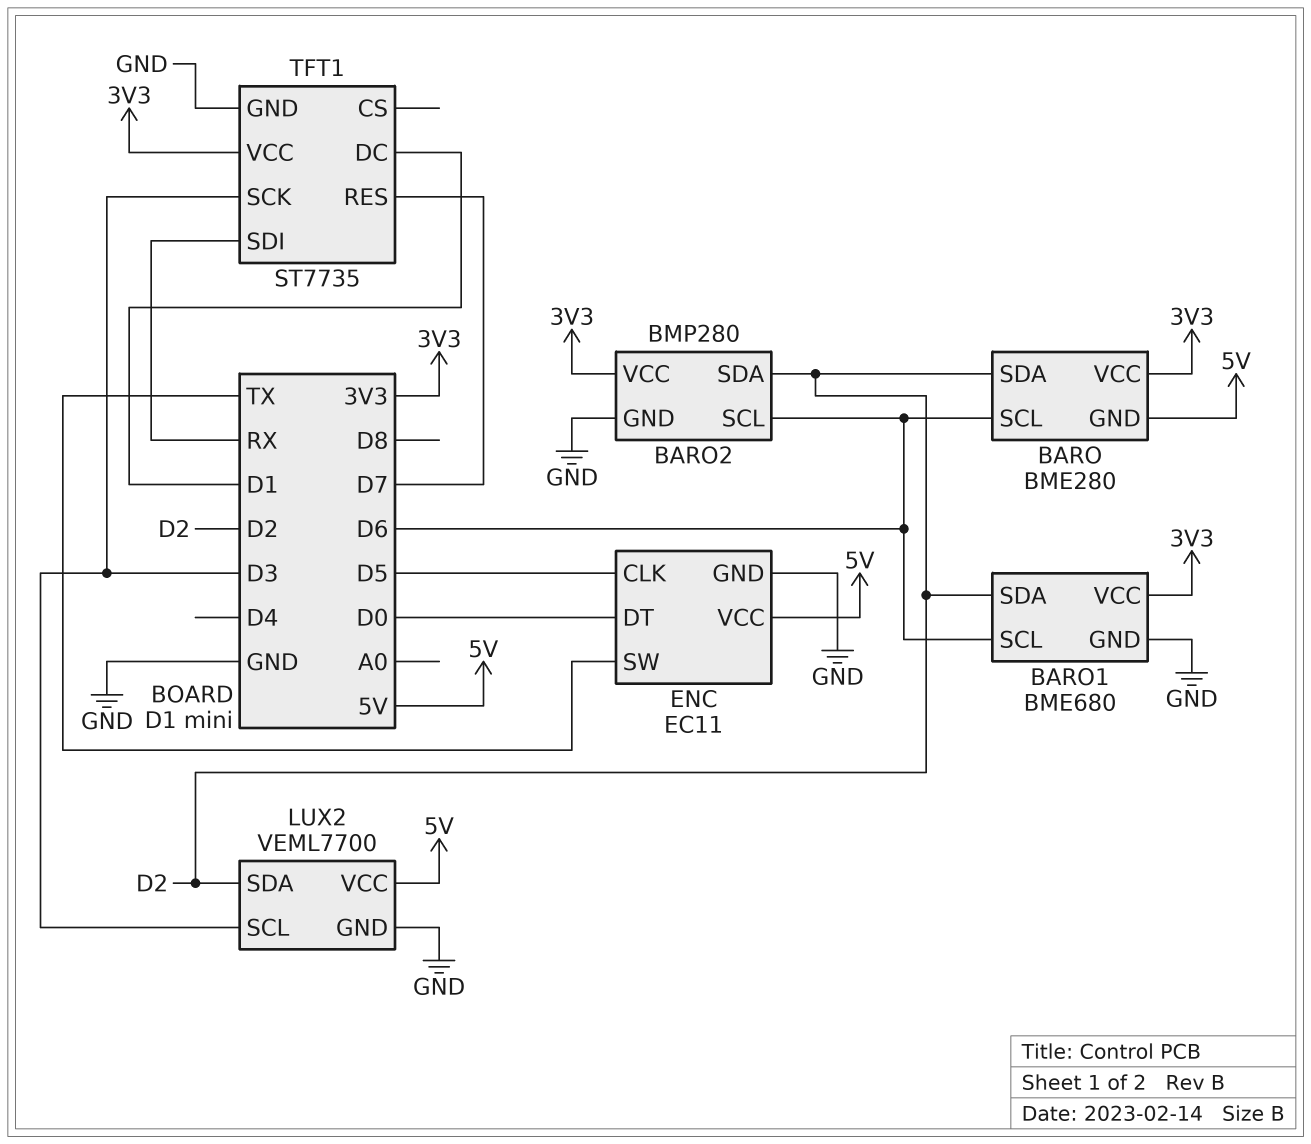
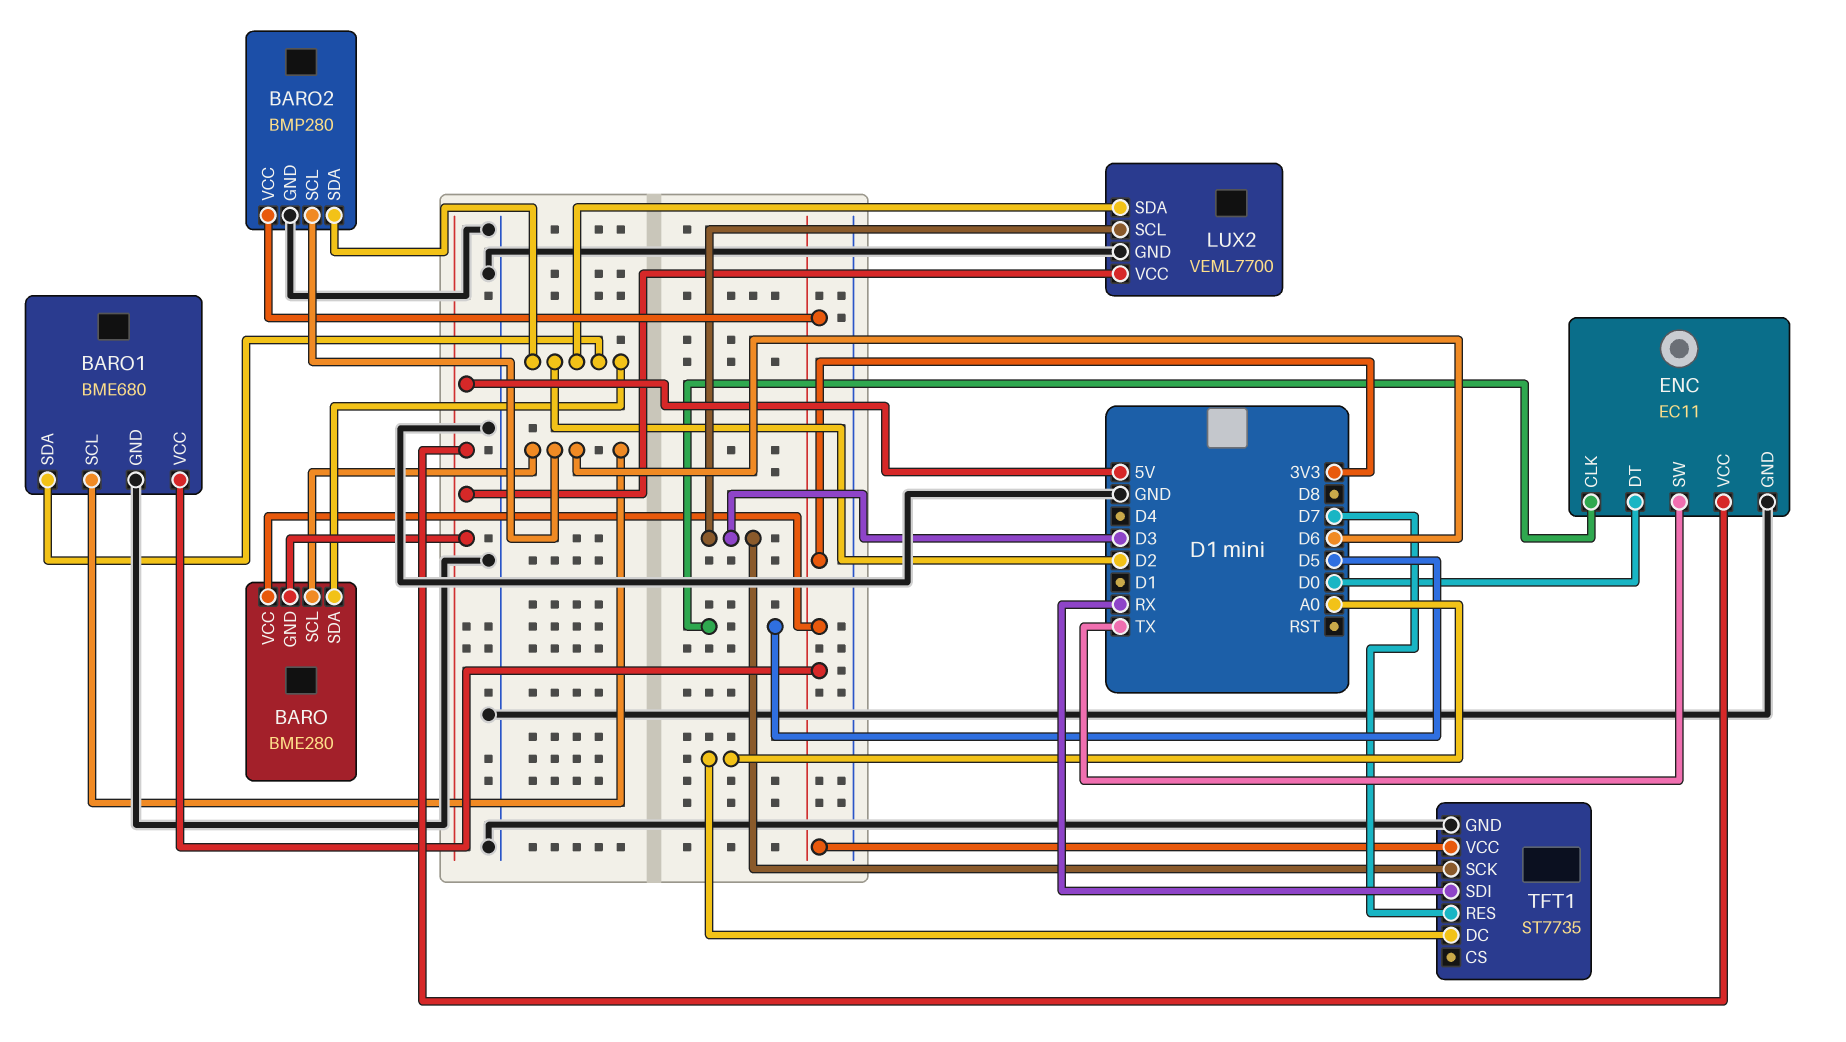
TFT1 pin DC: D1 -> A0

